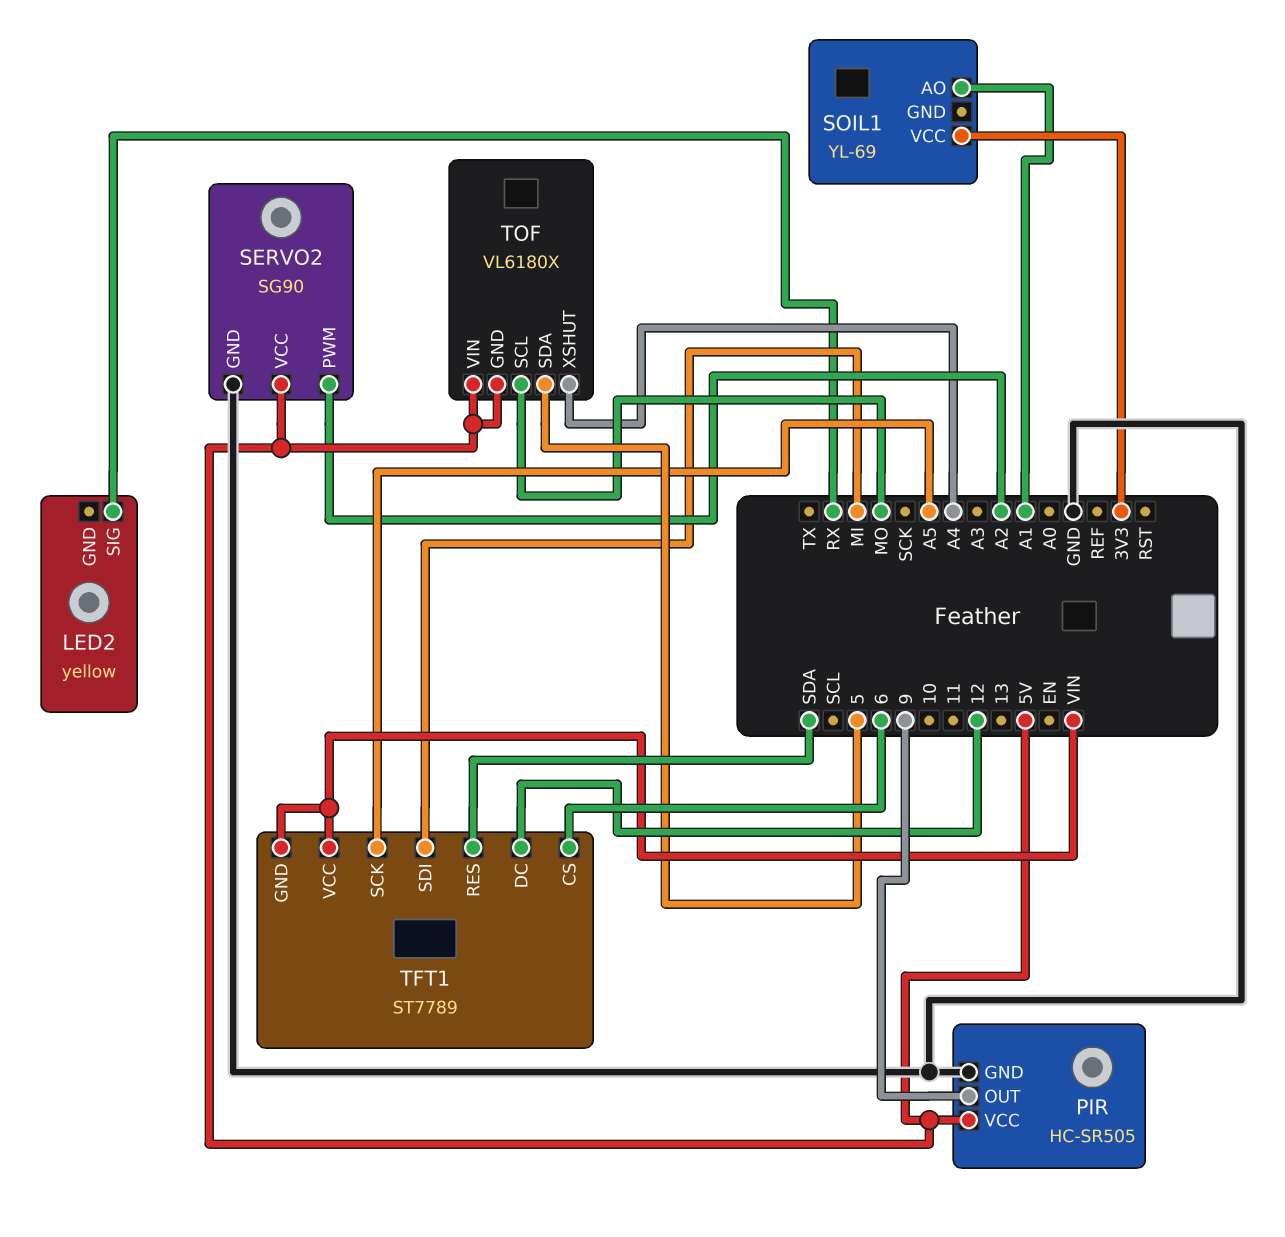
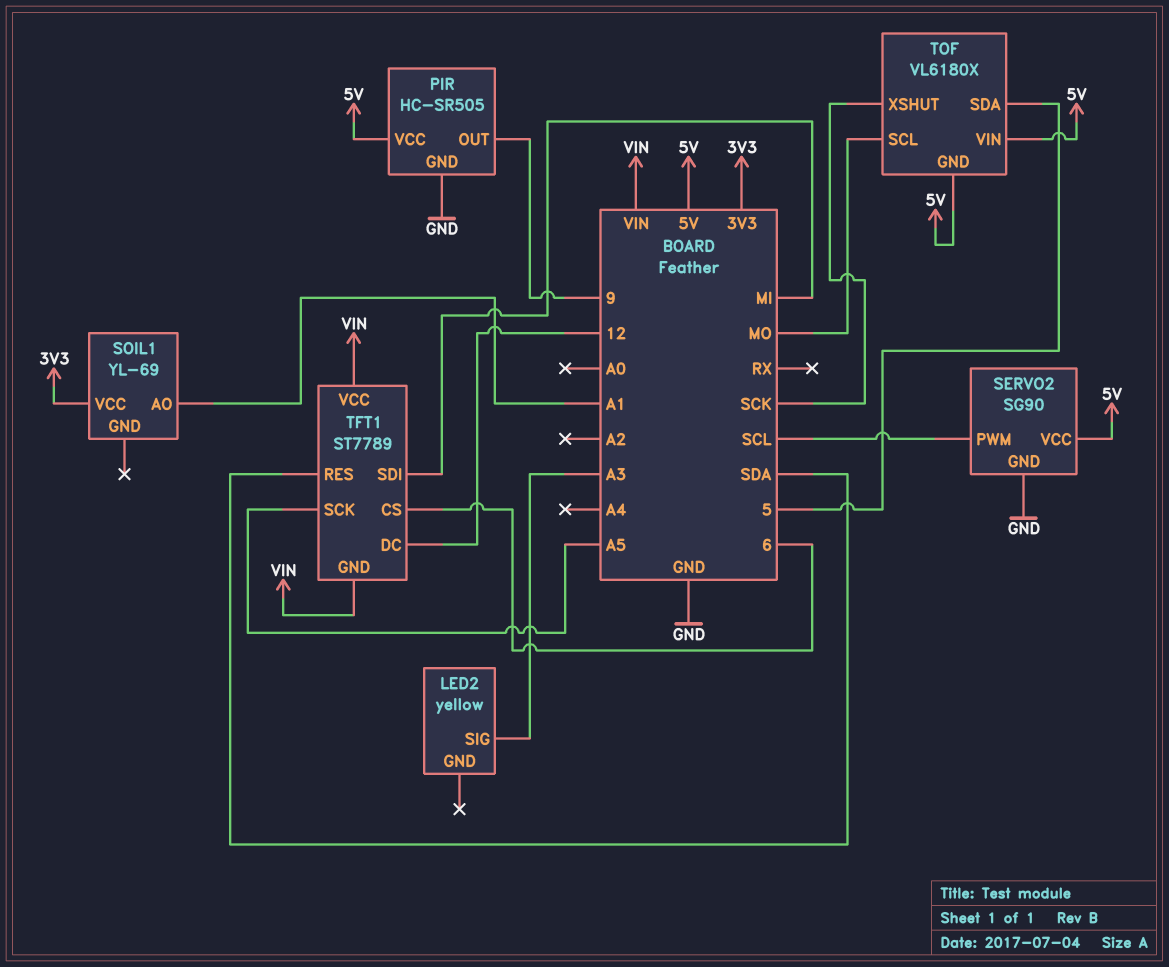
LED2 pin SIG: RX -> A3
SERVO2 pin PWM: A2 -> SCL
TOF pin XSHUT: A4 -> SCK

